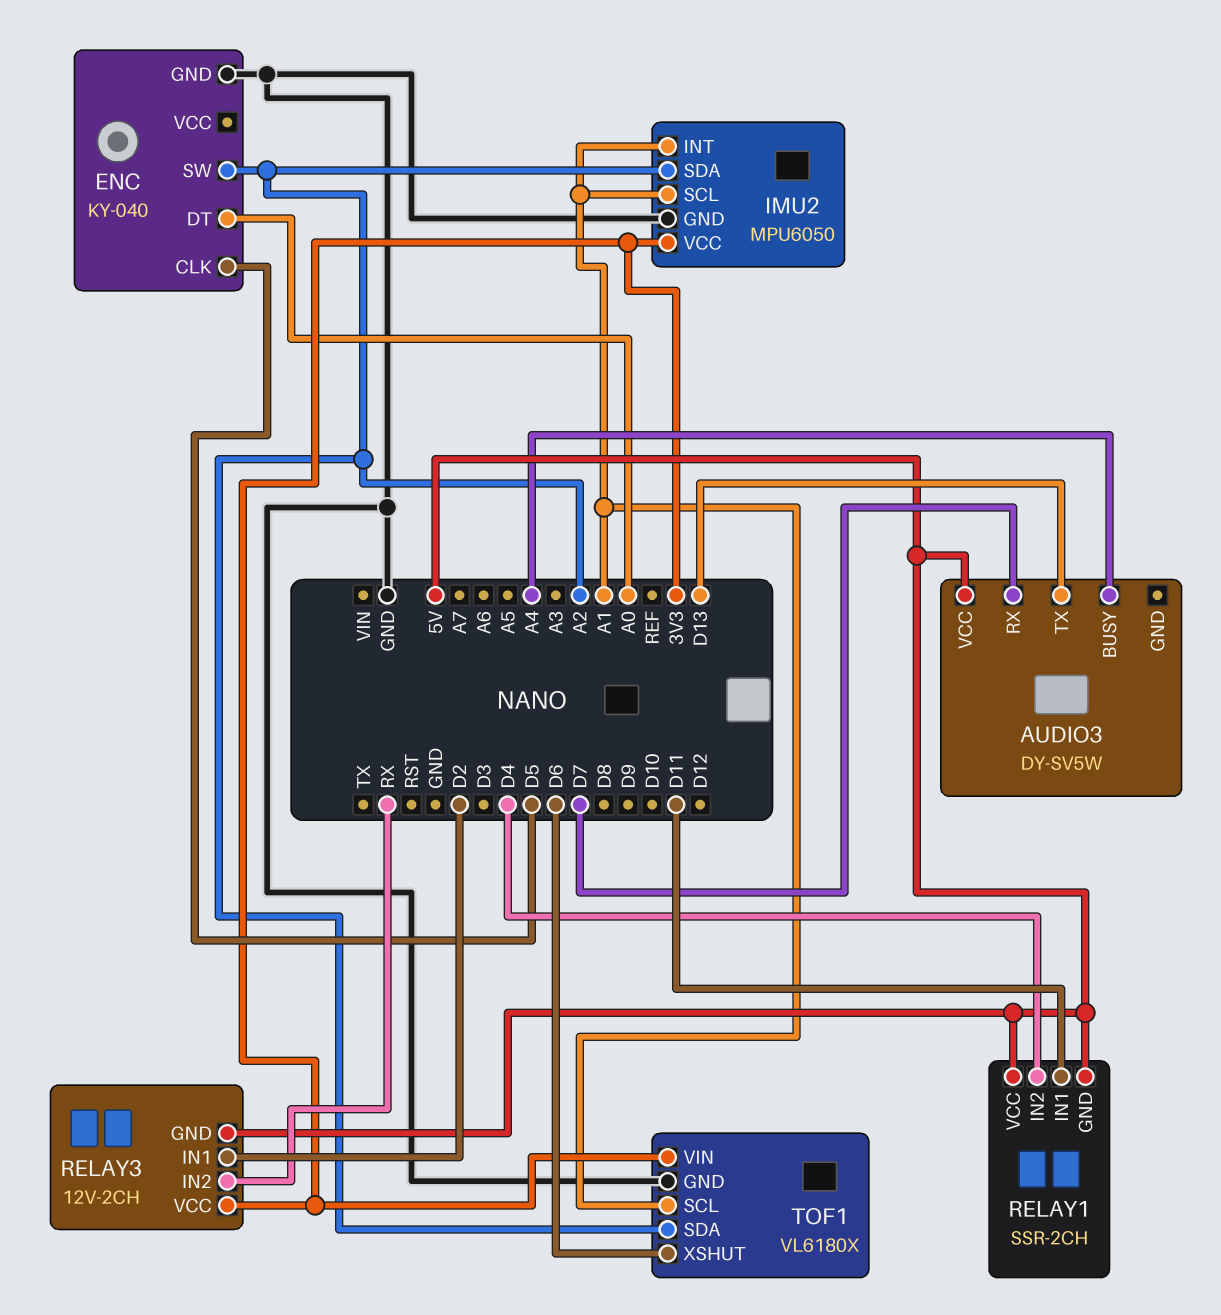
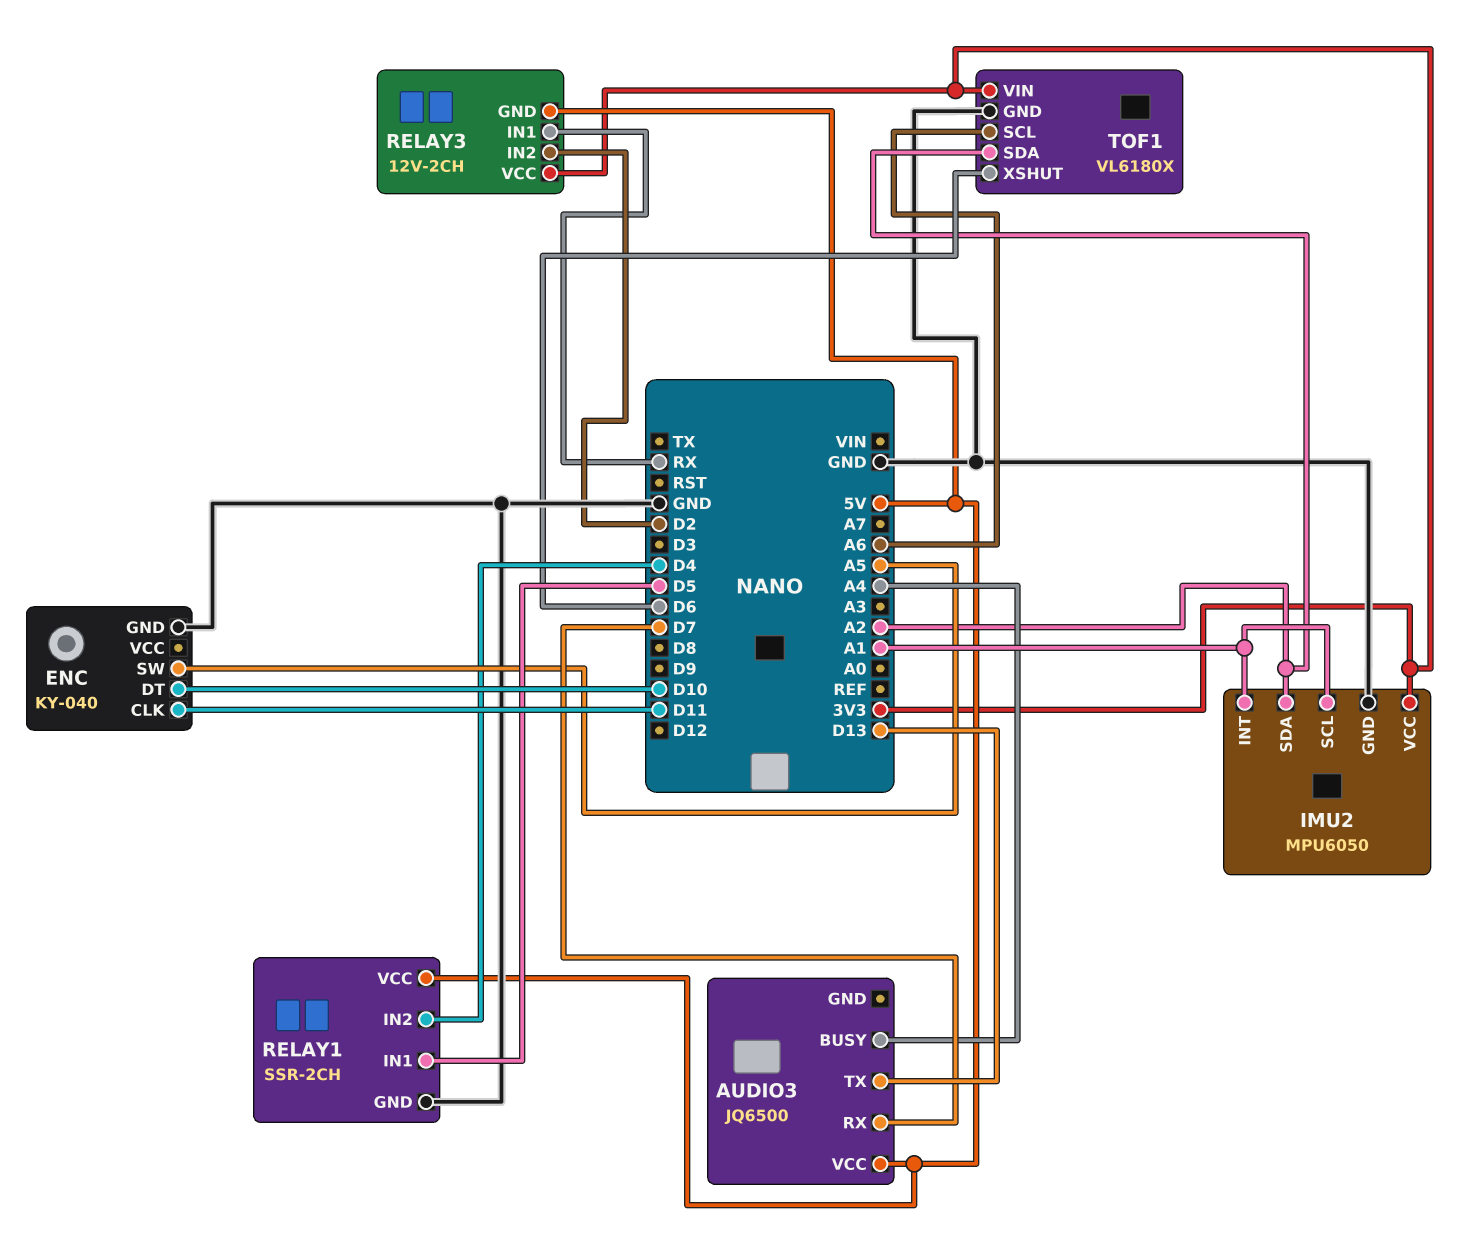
AUDIO3: DY-SV5W -> JQ6500
ENC pin CLK: D5 -> D11
ENC pin DT: A0 -> D10
ENC pin SW: A2 -> A5
RELAY1 pin GND: 5V -> GND
RELAY1 pin IN1: D11 -> D5
RELAY3 pin IN1: D2 -> RX
RELAY3 pin IN2: RX -> D2
TOF1 pin SCL: A1 -> A6

